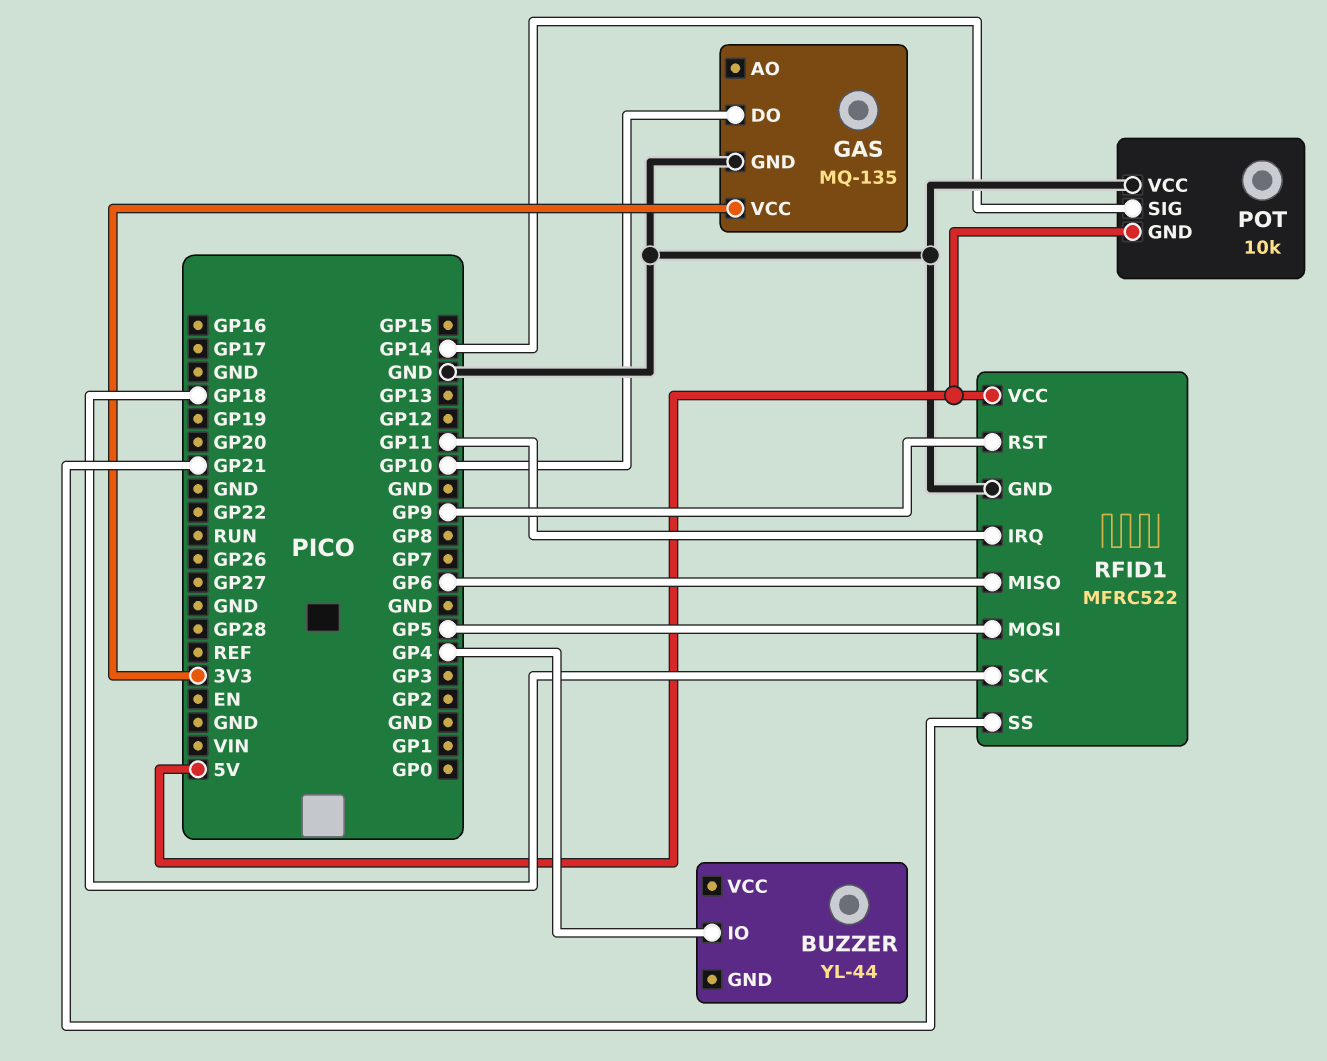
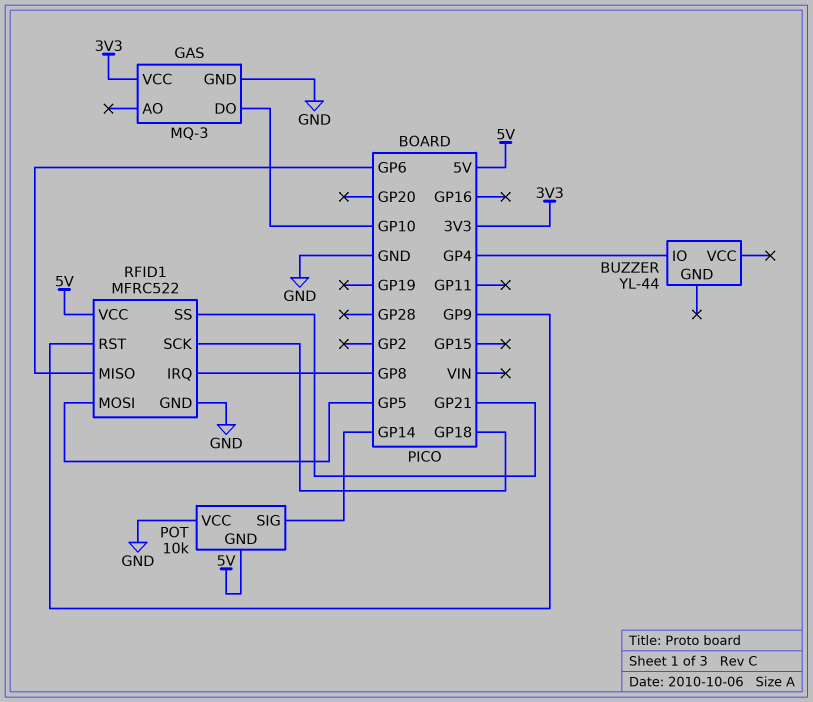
GAS: MQ-135 -> MQ-3
RFID1 pin IRQ: GP11 -> GP8

